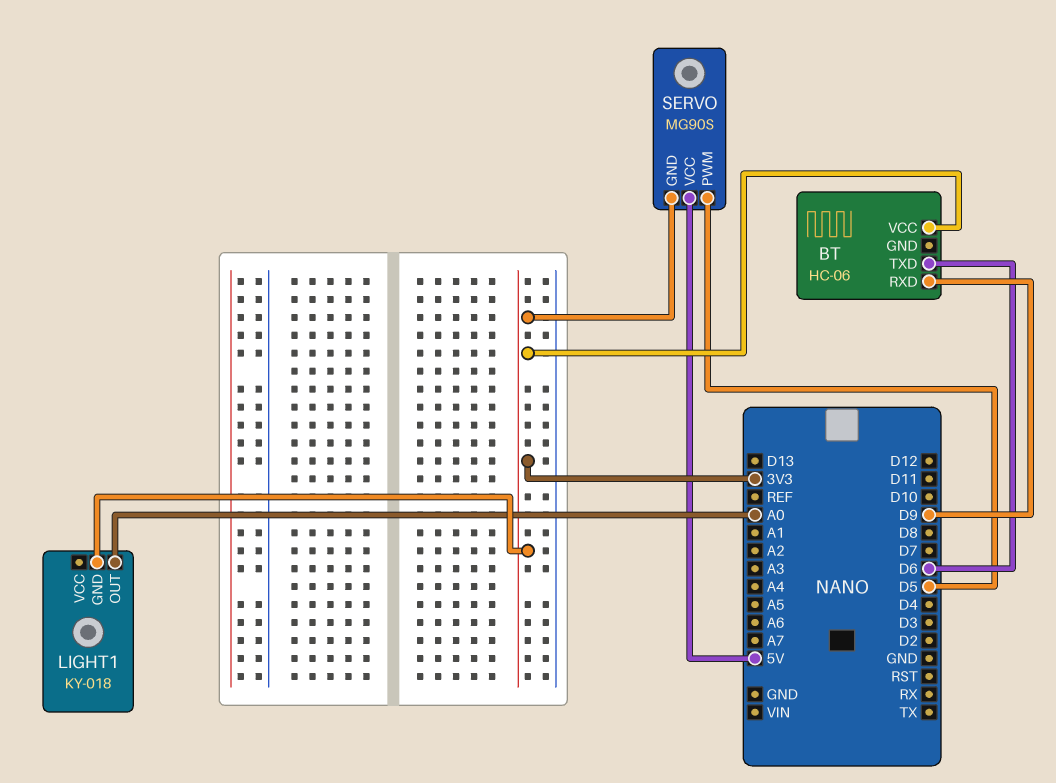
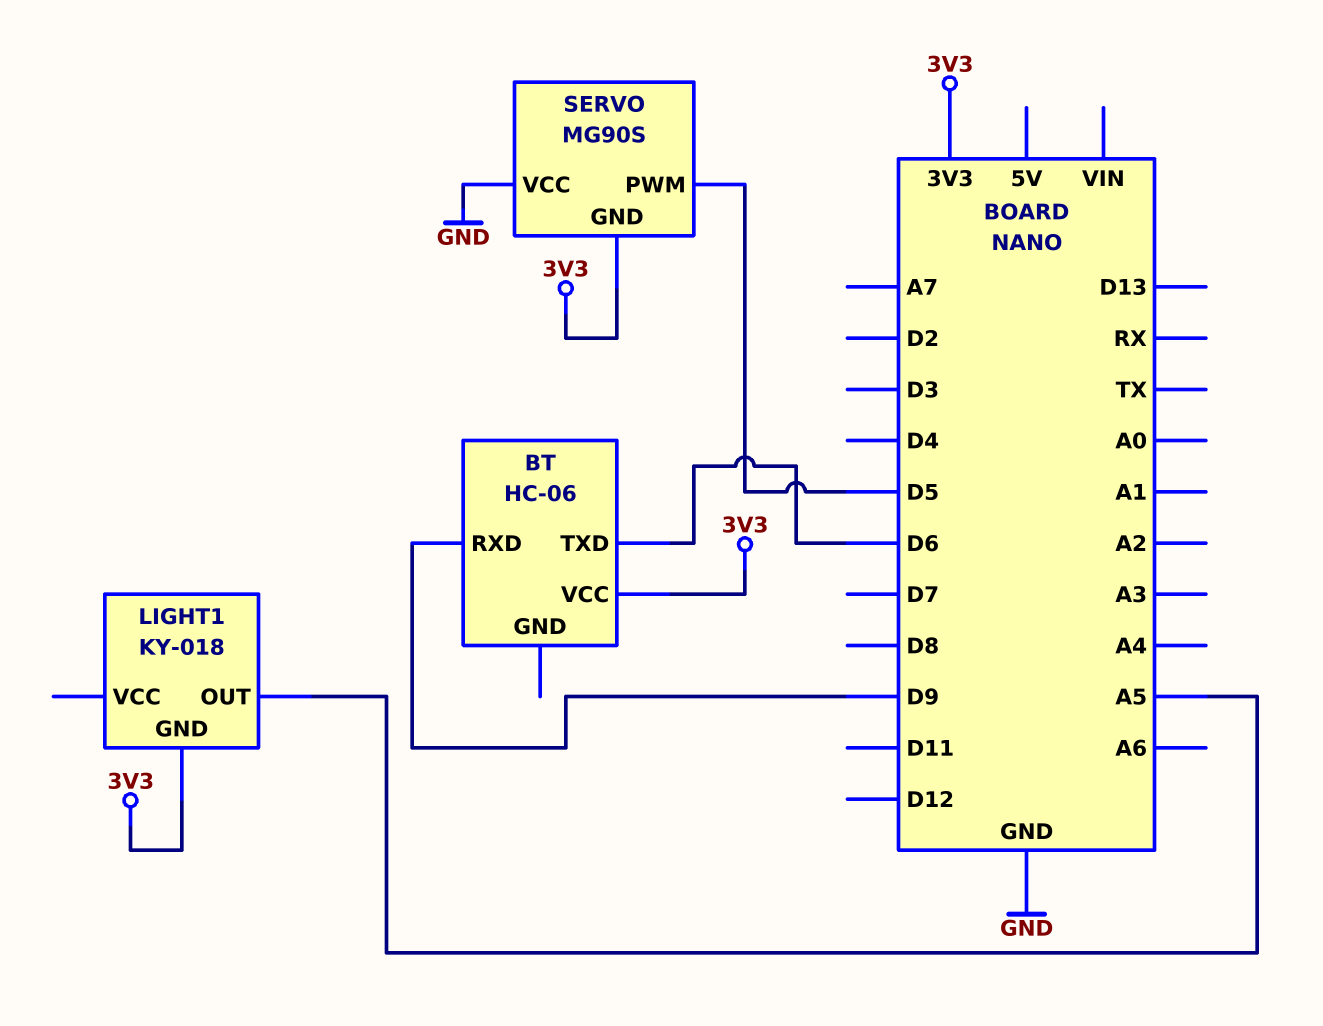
LIGHT1 pin OUT: A0 -> A5
SERVO pin VCC: 5V -> GND

